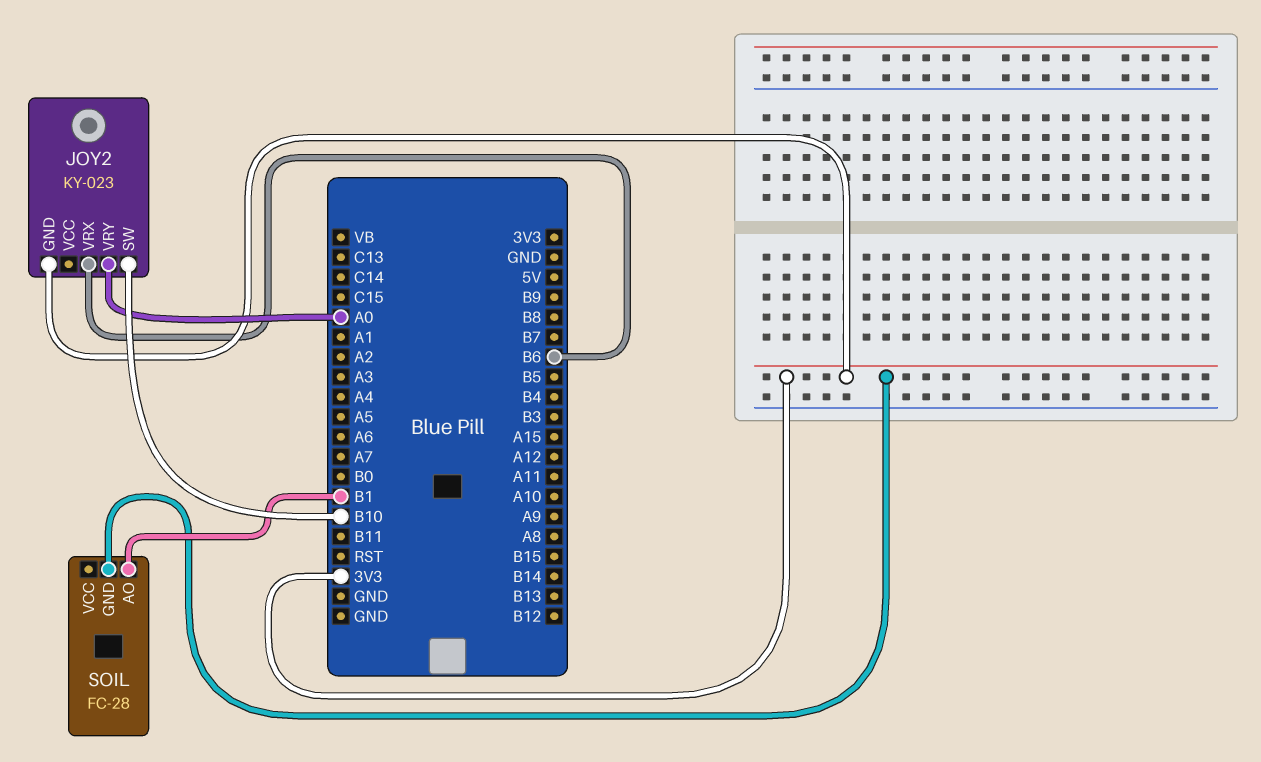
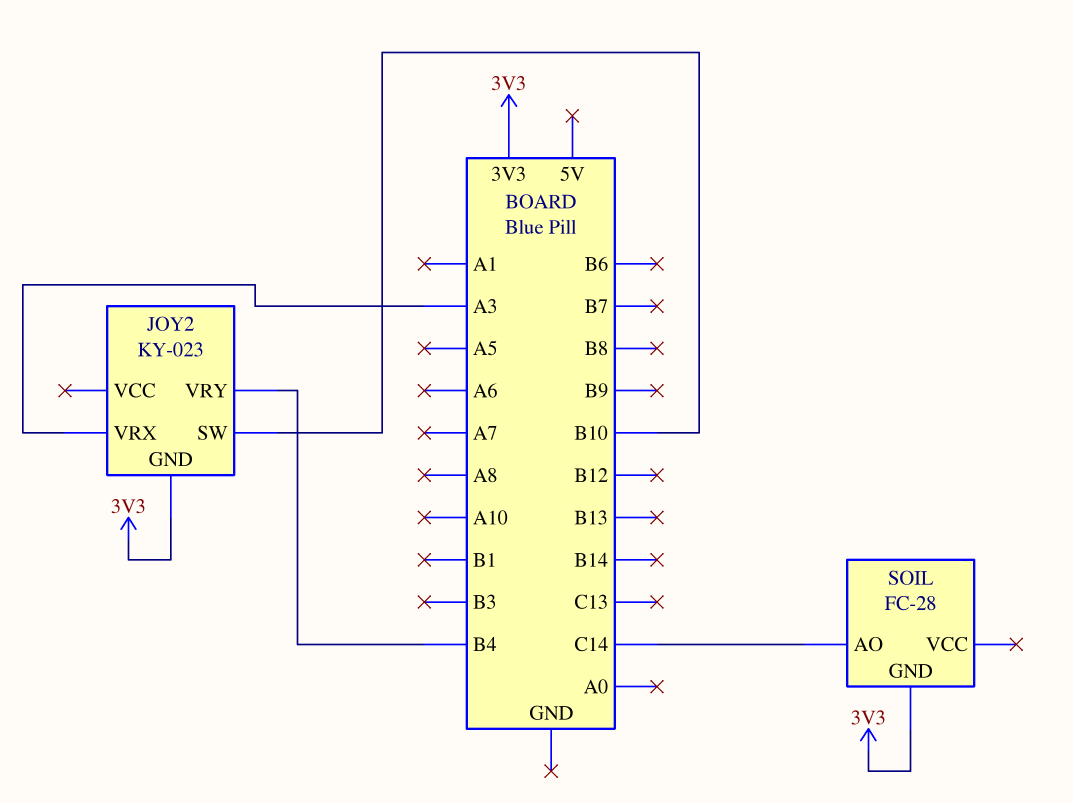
JOY2 pin VRX: B6 -> A3
JOY2 pin VRY: A0 -> B4
SOIL pin AO: B1 -> C14

